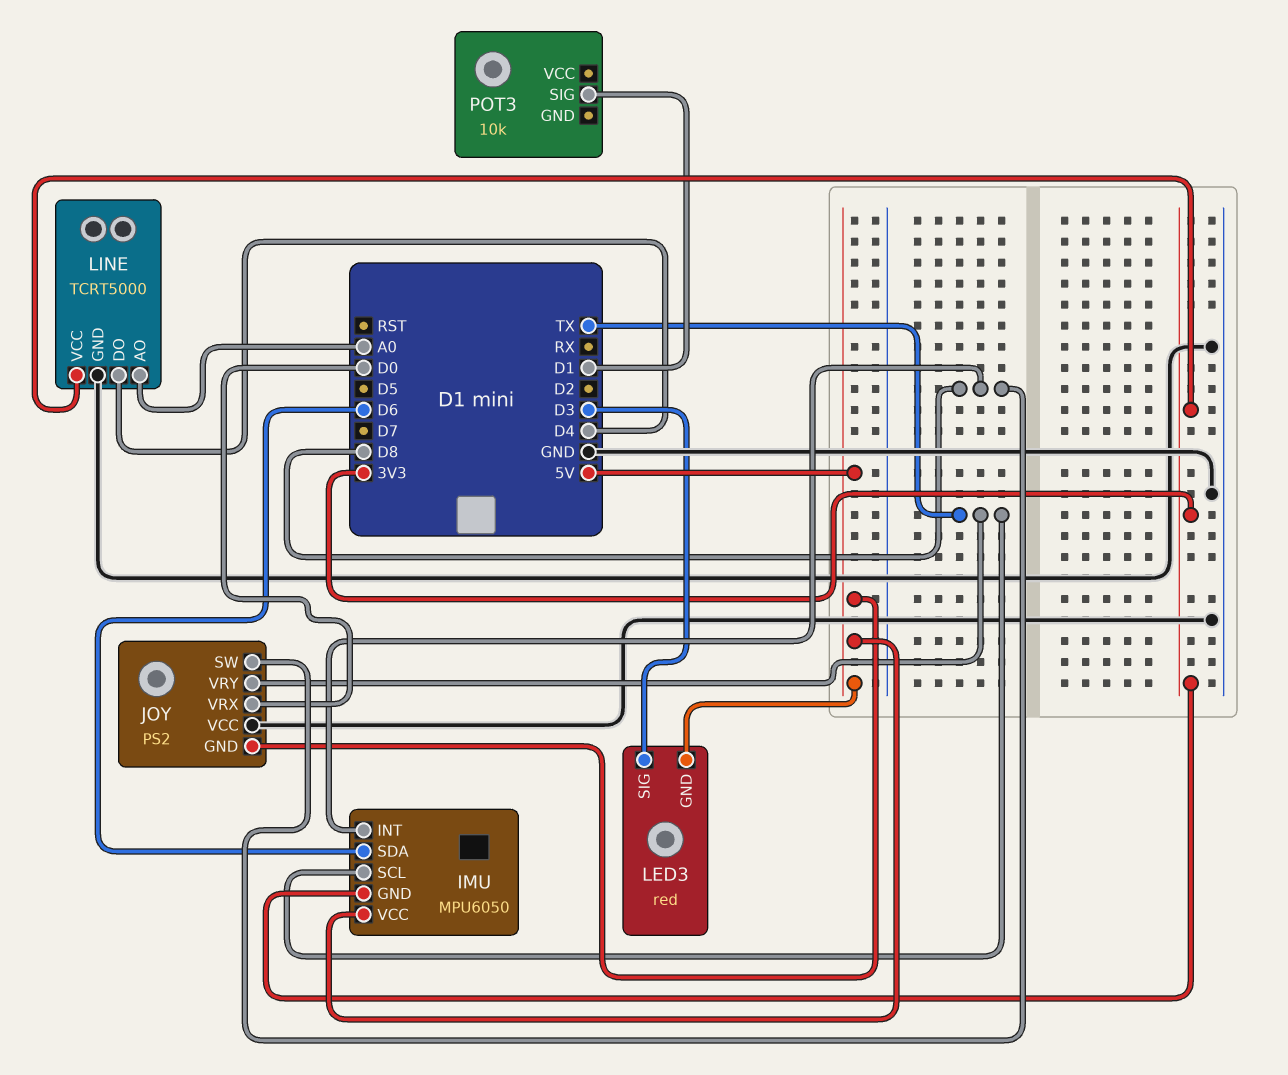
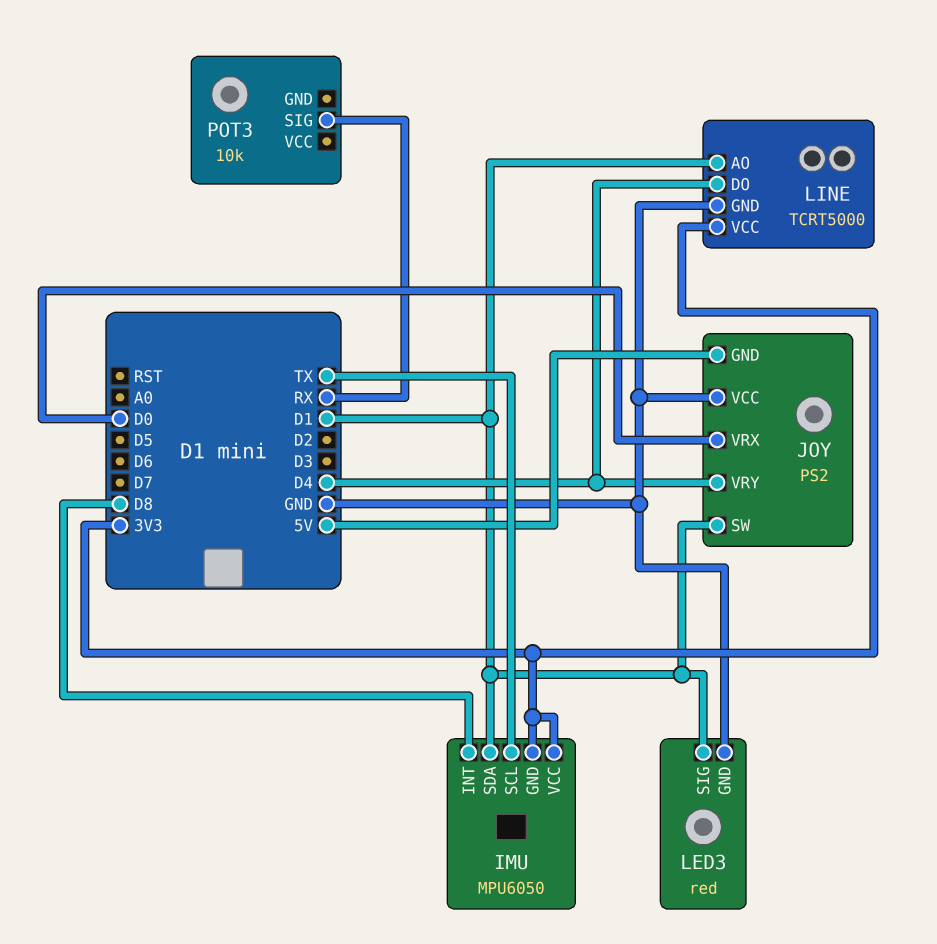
IMU pin SDA: D6 -> D1
IMU pin VCC: 5V -> 3V3
JOY pin SW: D8 -> D1
JOY pin VRY: TX -> D4
LED3 pin GND: 5V -> GND
LED3 pin SIG: D3 -> D1
LINE pin AO: A0 -> D1
POT3 pin SIG: D1 -> RX

